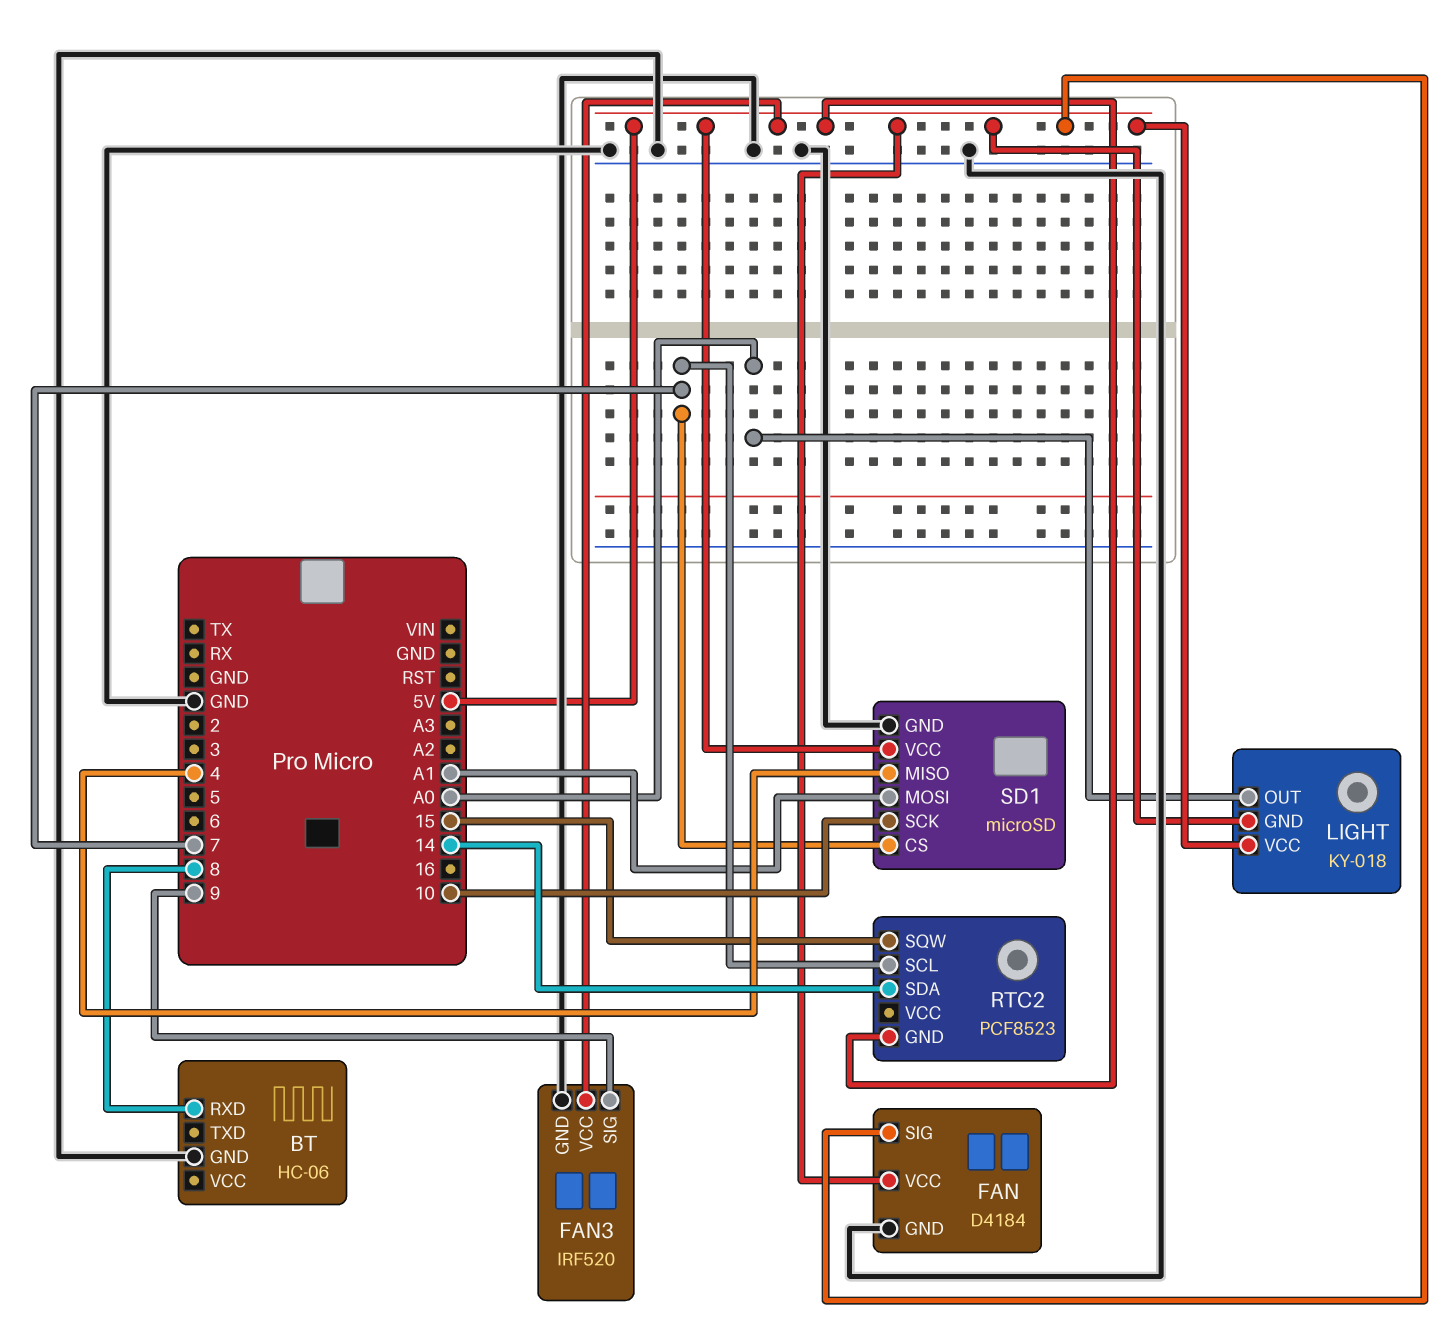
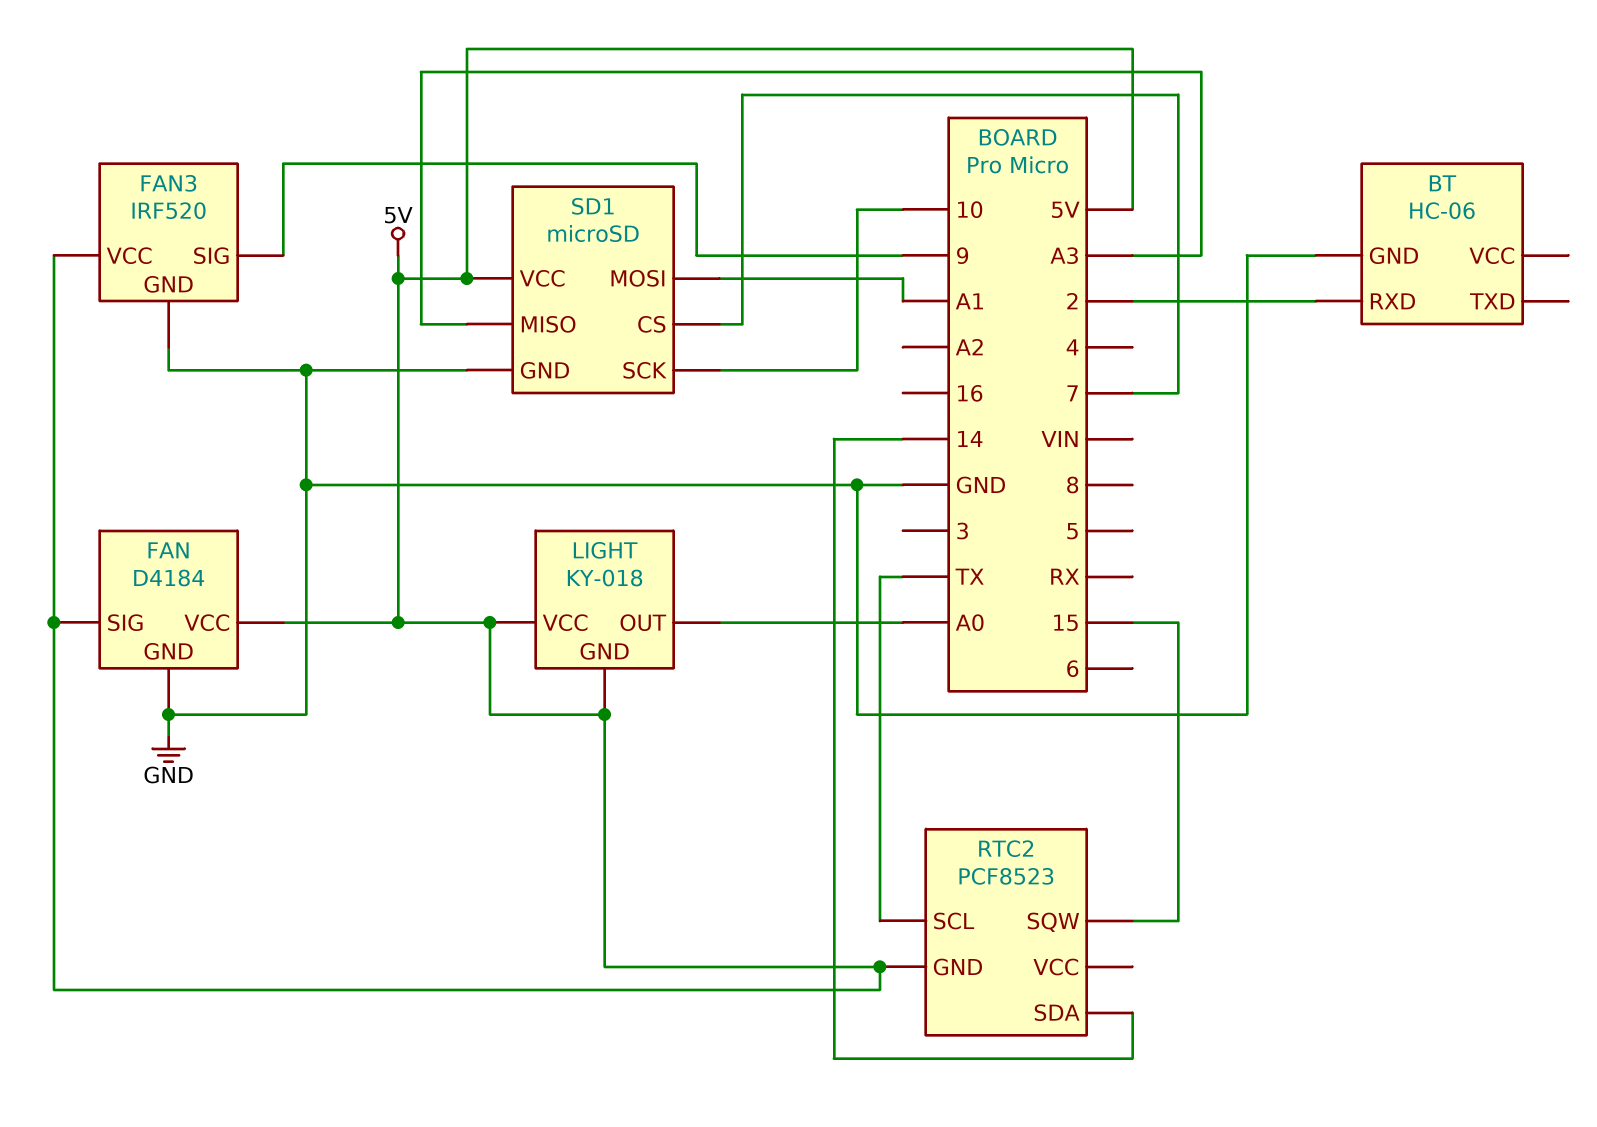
BT pin RXD: 8 -> 2
RTC2 pin SCL: 7 -> TX
SD1 pin MISO: 4 -> A3

